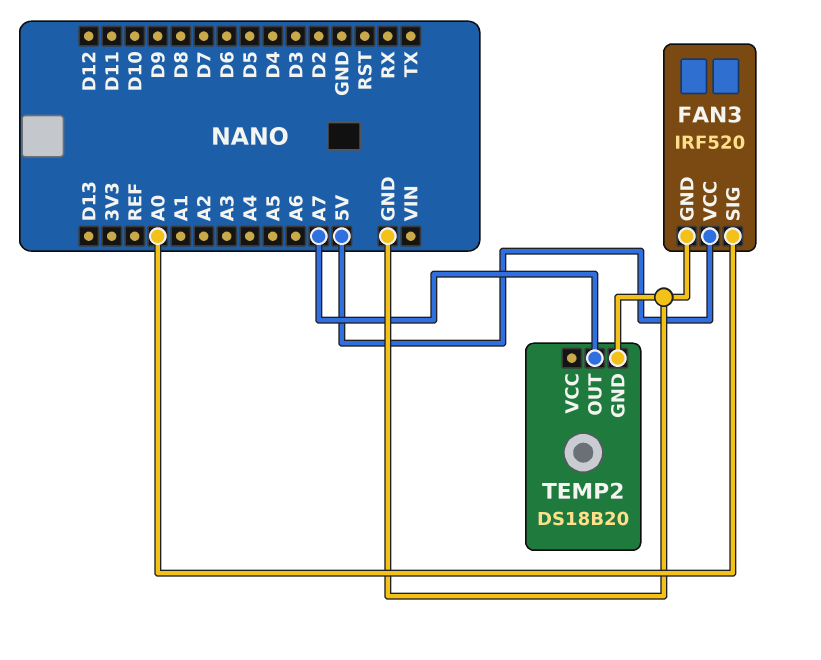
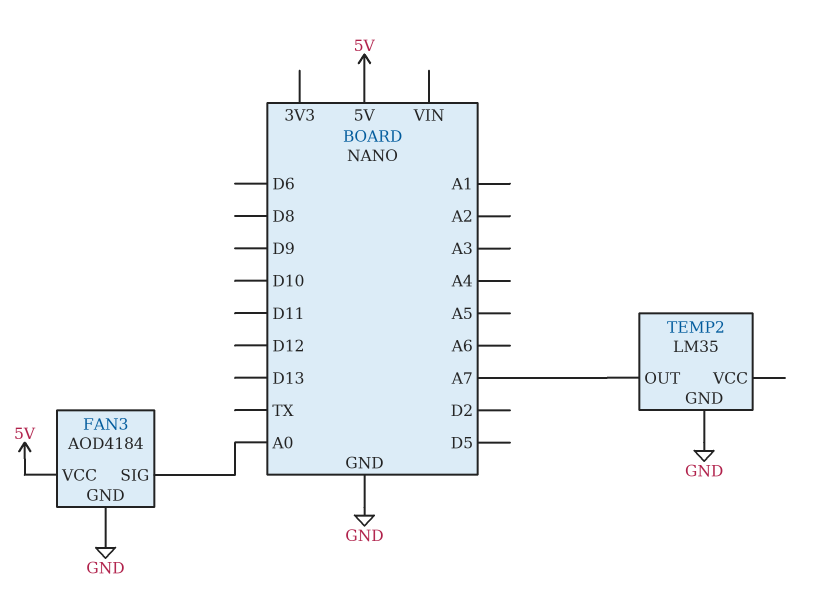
FAN3: IRF520 -> AOD4184
TEMP2: DS18B20 -> LM35

